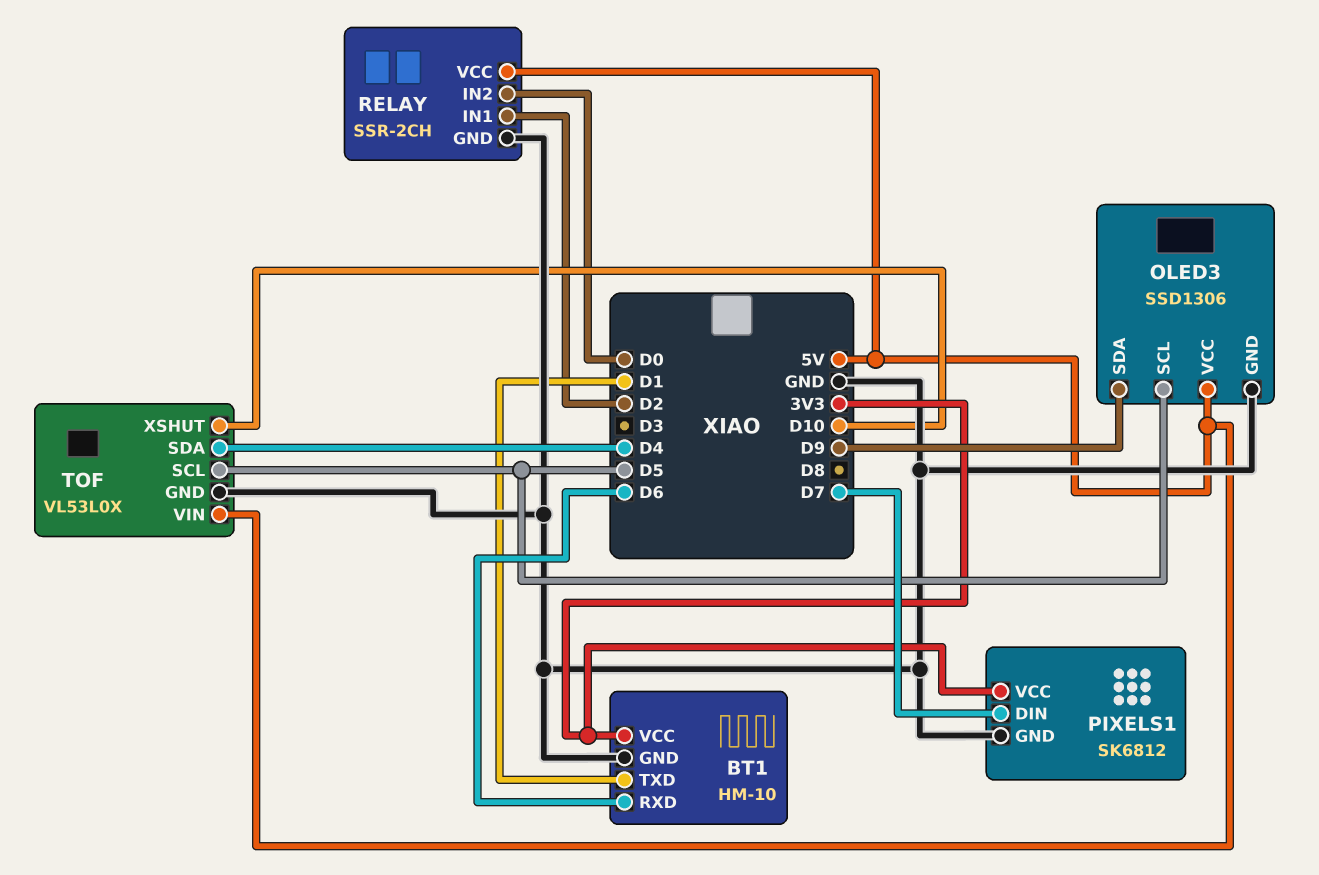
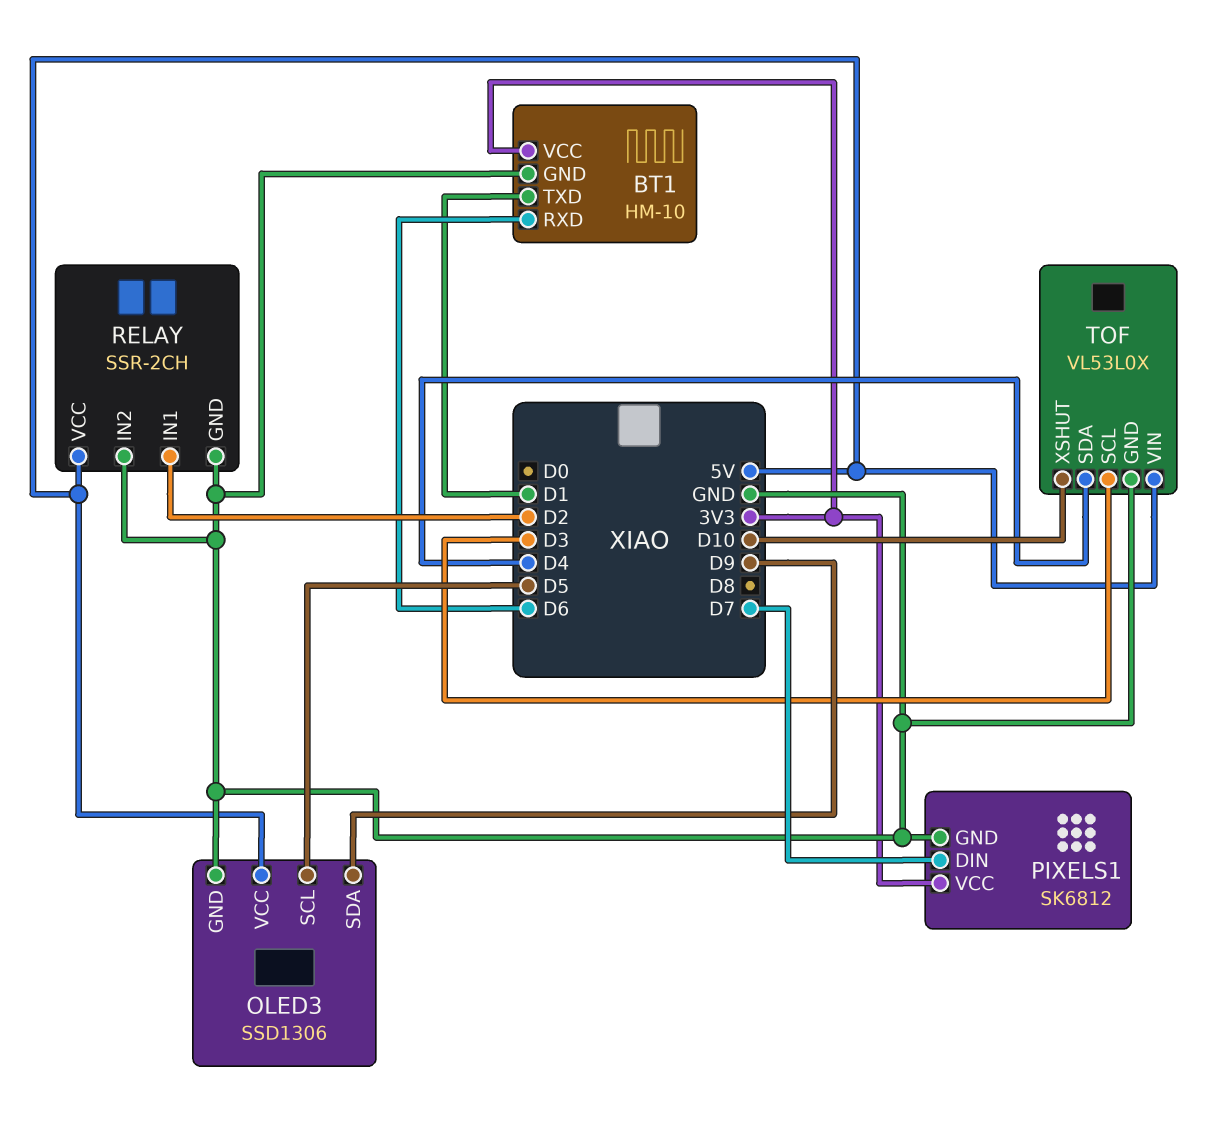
RELAY pin IN2: D0 -> GND
TOF pin SCL: D5 -> D3

